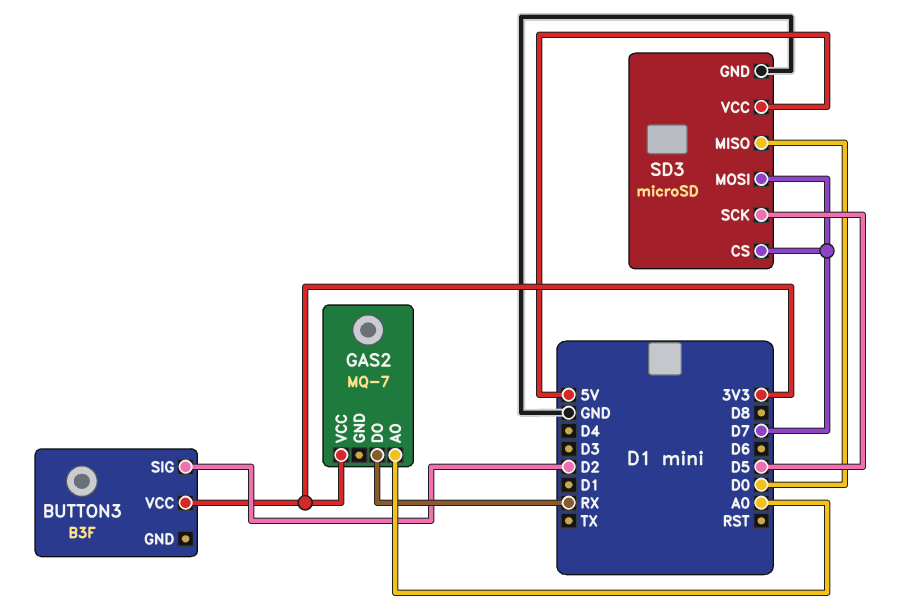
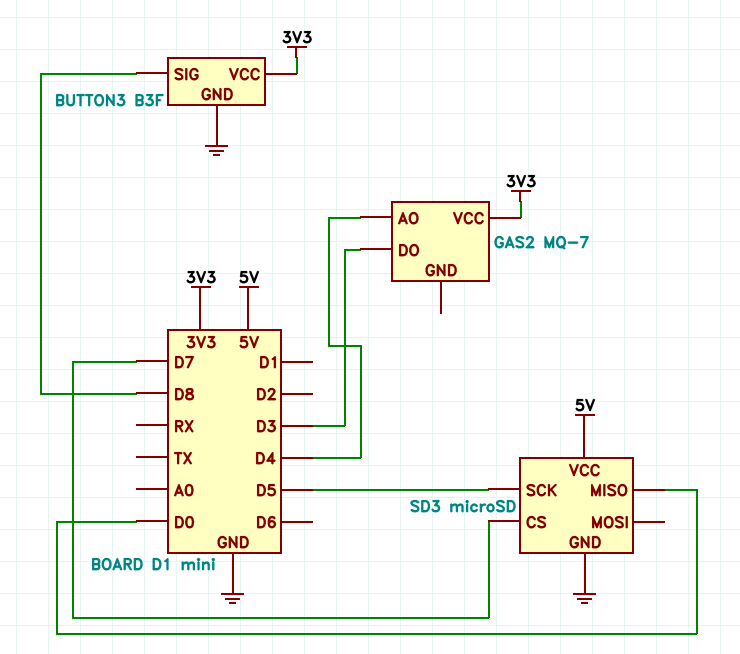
BUTTON3 pin GND: none -> GND
BUTTON3 pin SIG: D2 -> D8
GAS2 pin AO: A0 -> D4
GAS2 pin DO: RX -> D3
SD3 pin MOSI: D7 -> none

